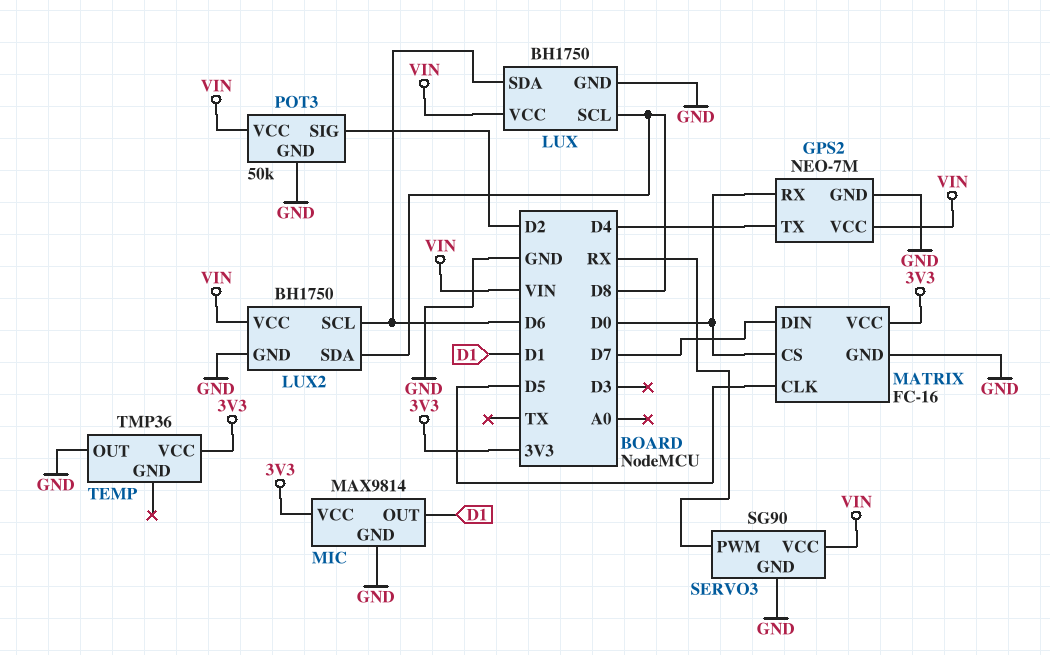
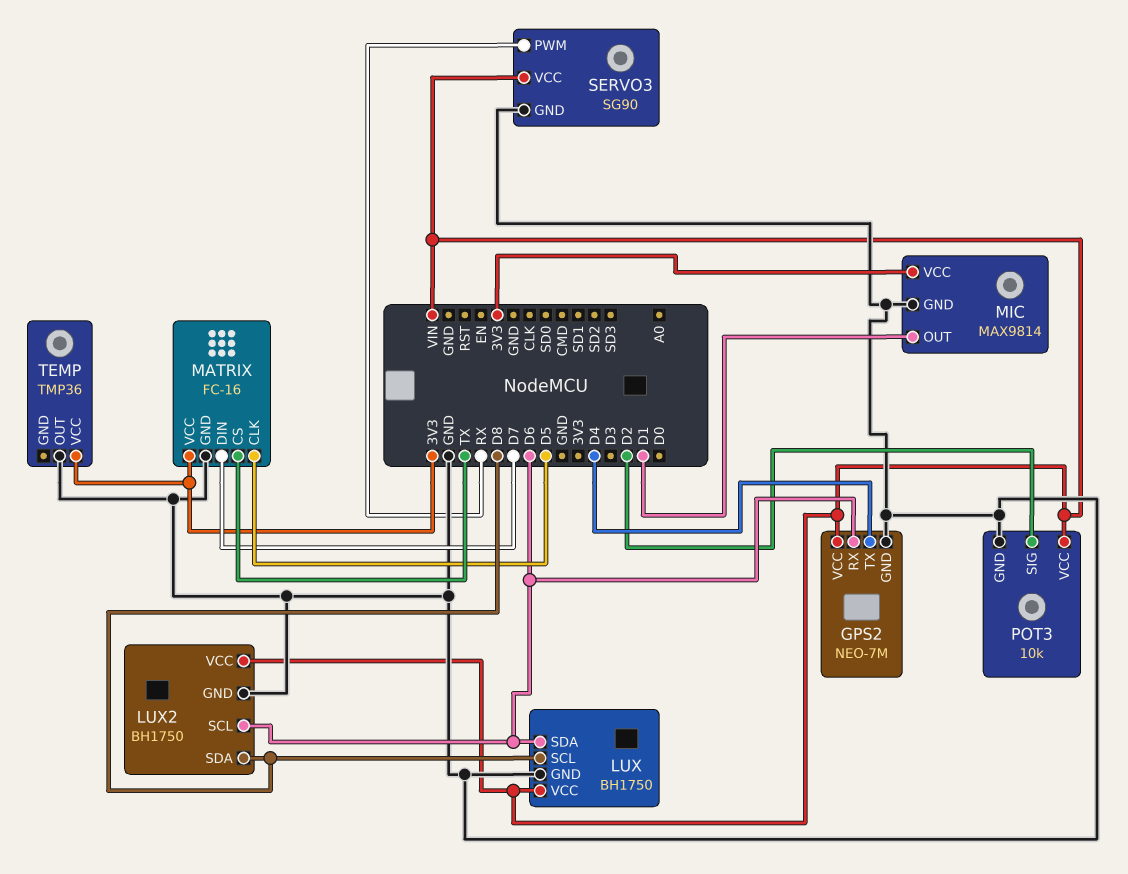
GPS2 pin RX: D0 -> D6
MATRIX pin CS: D0 -> TX
POT3: 50k -> 10k

